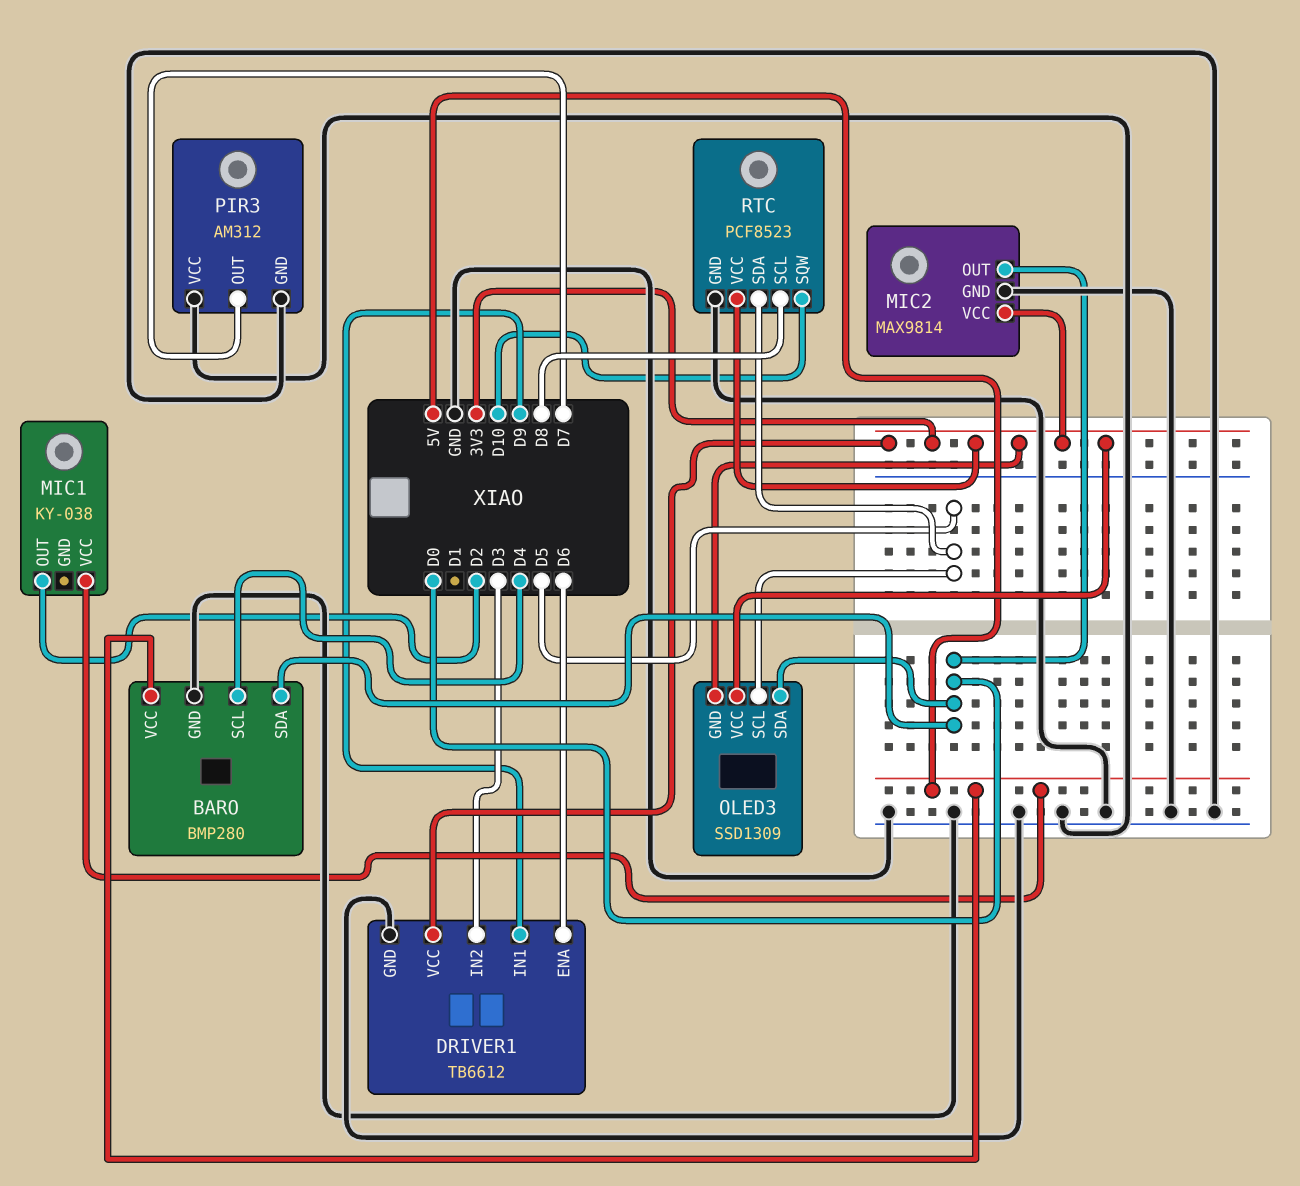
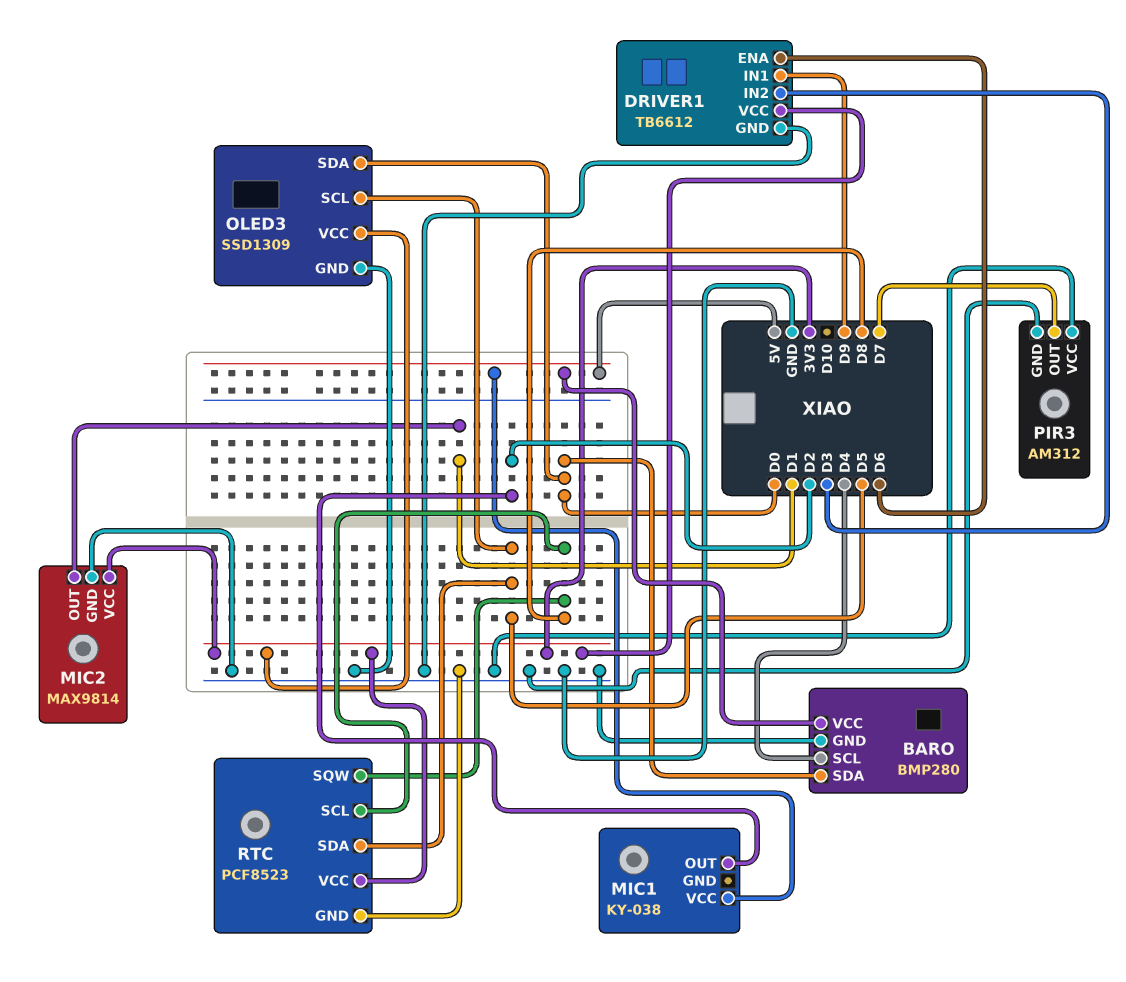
MIC2 pin OUT: D0 -> D1
OLED3 pin GND: 3V3 -> GND
RTC pin SQW: D10 -> D8

